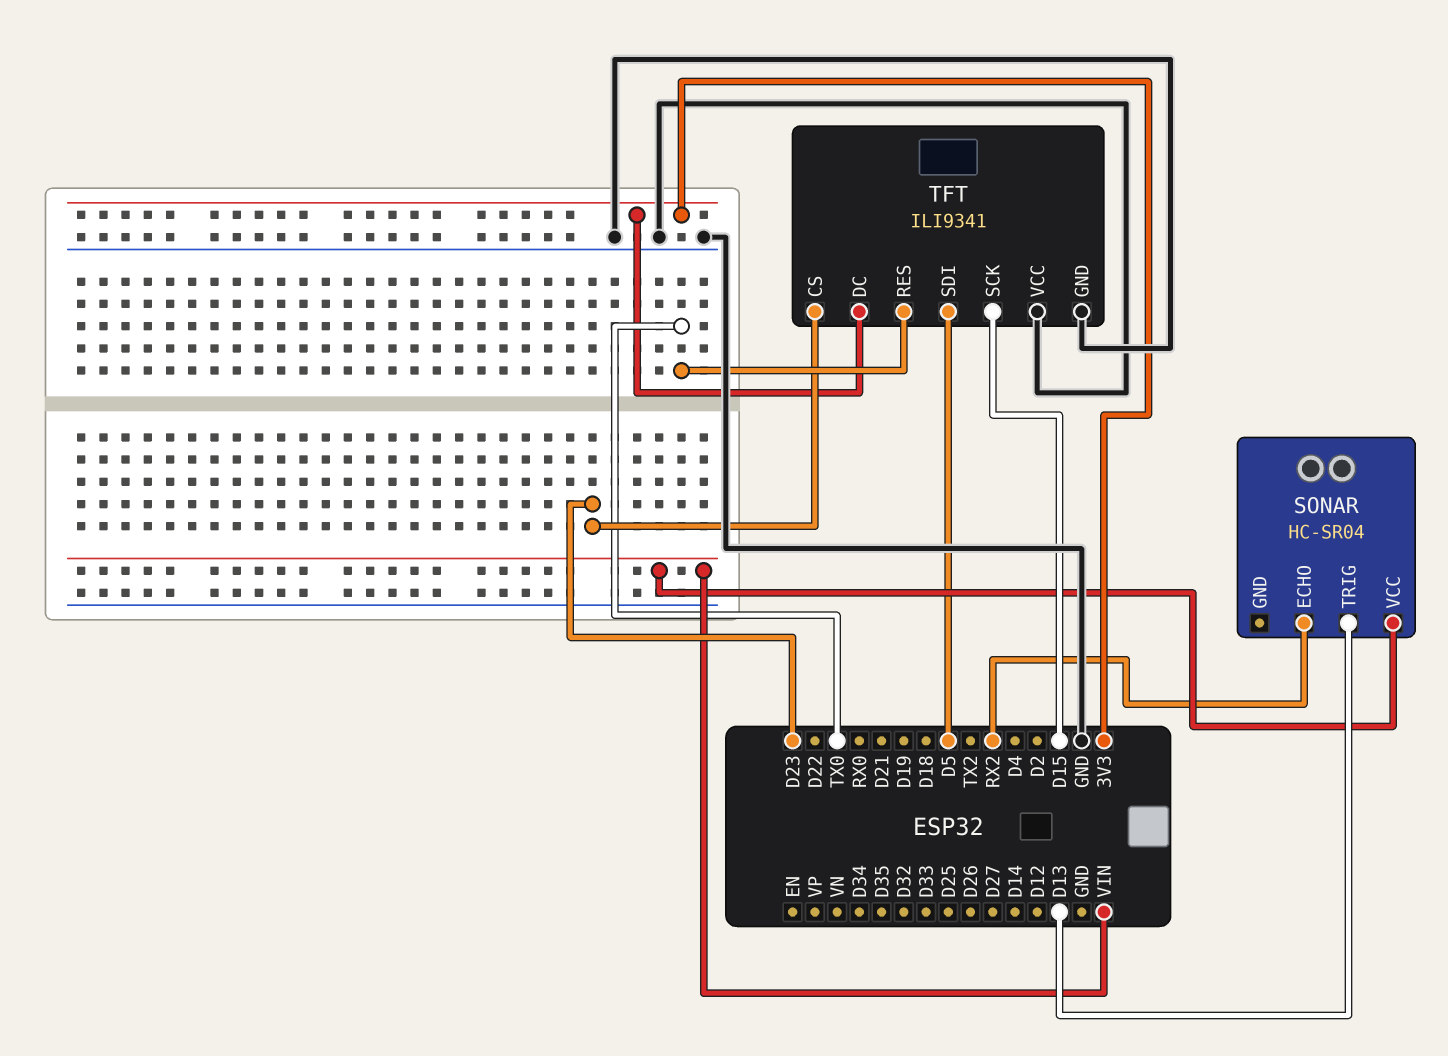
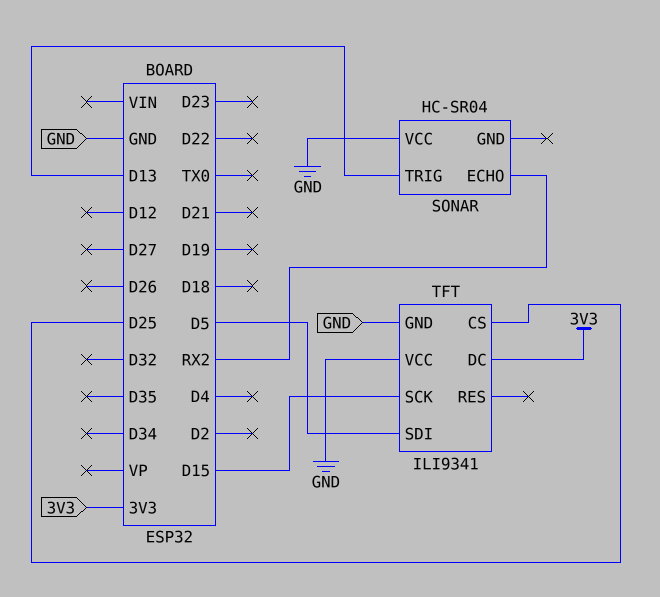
SONAR pin VCC: VIN -> GND
TFT pin CS: D23 -> D25
TFT pin RES: TX0 -> none

